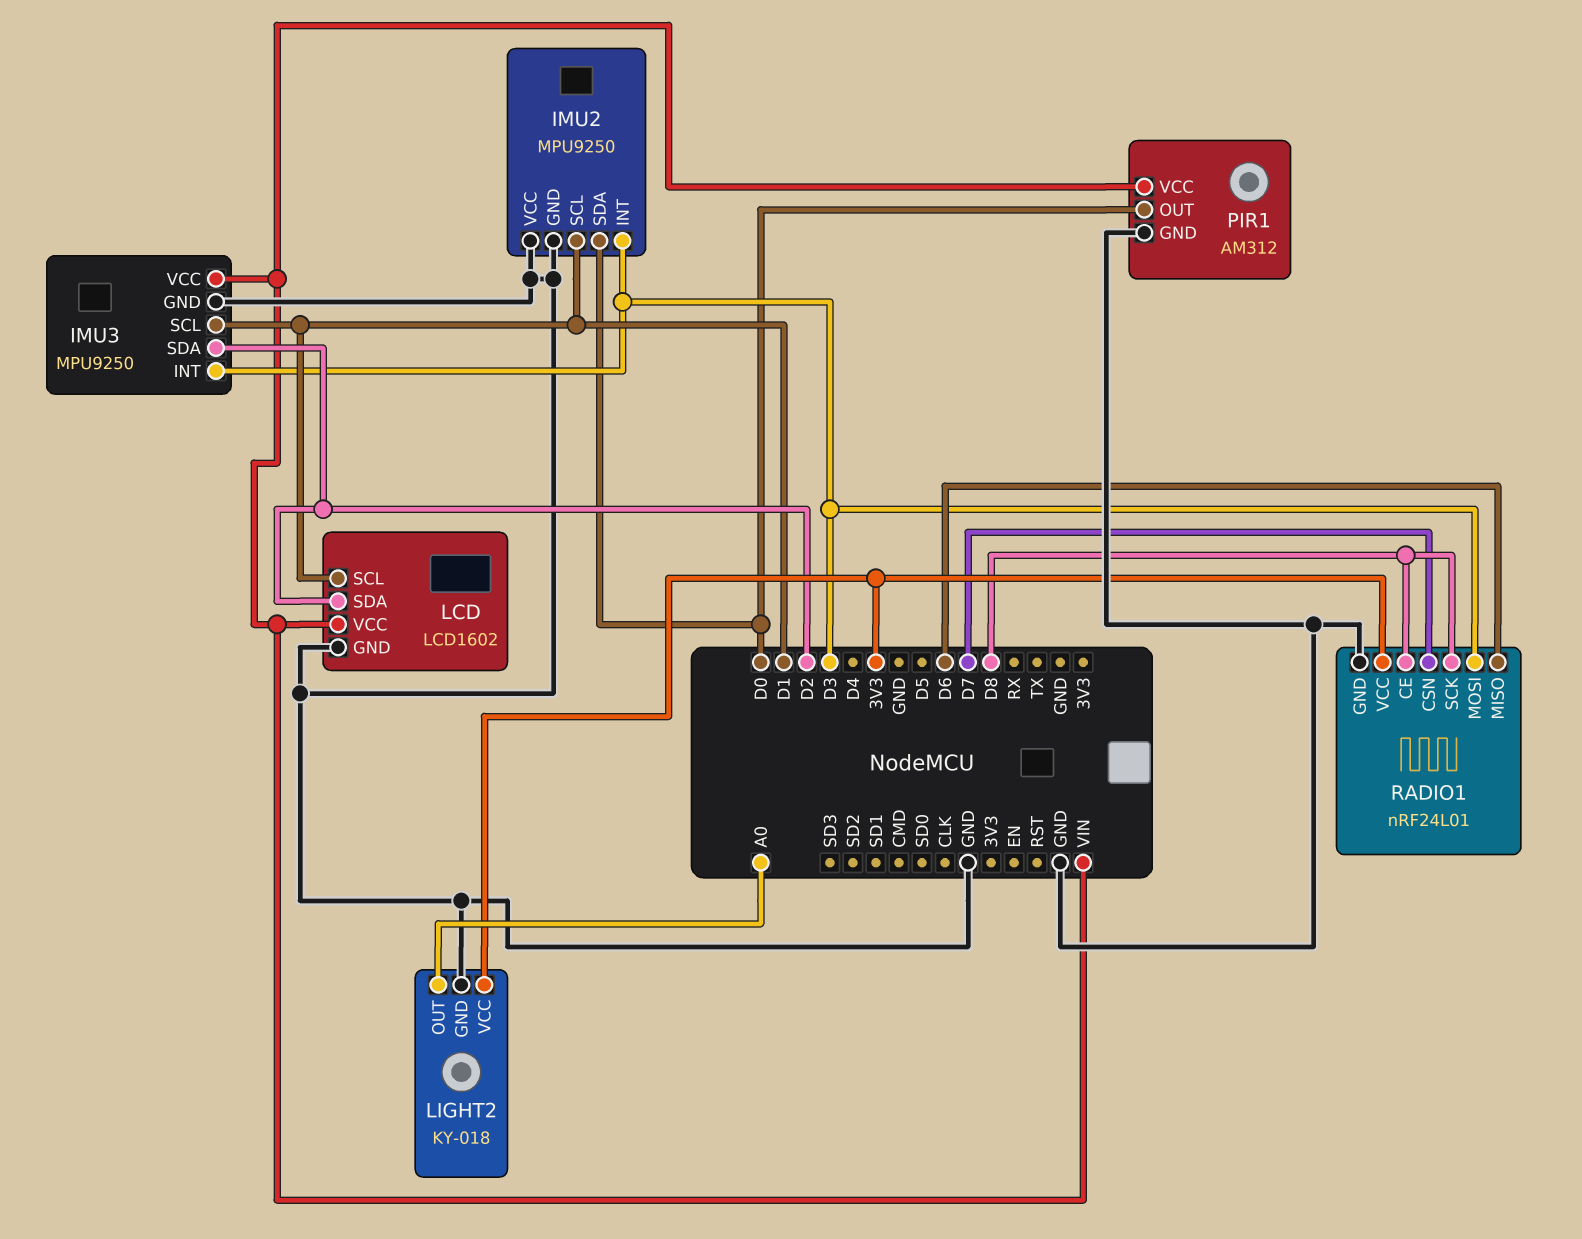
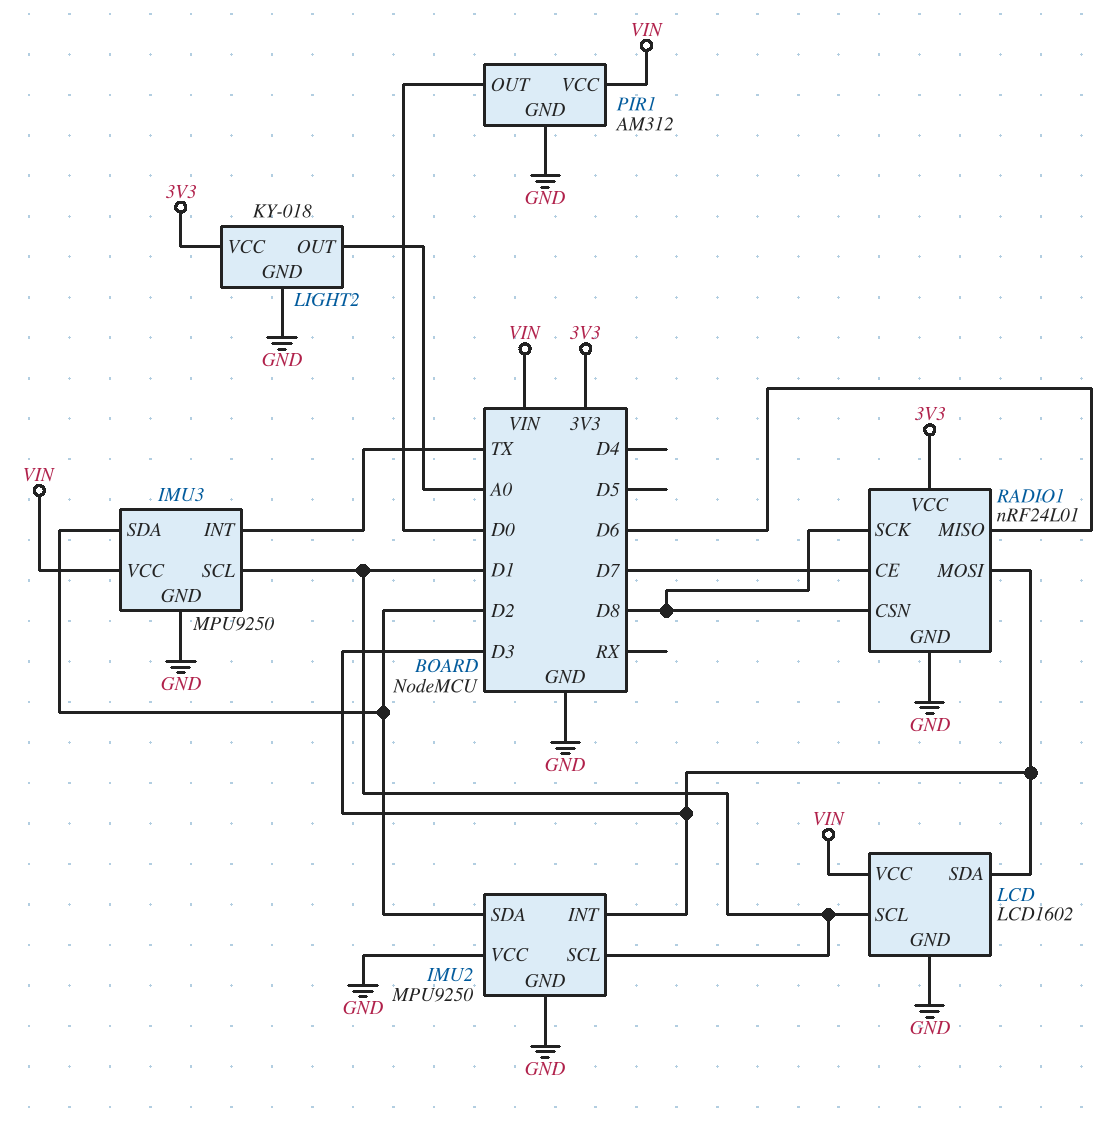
IMU2 pin SDA: D0 -> D2
IMU3 pin INT: D3 -> TX
LCD pin SDA: D2 -> D3
RADIO1 pin CE: D8 -> D7
RADIO1 pin CSN: D7 -> D8

